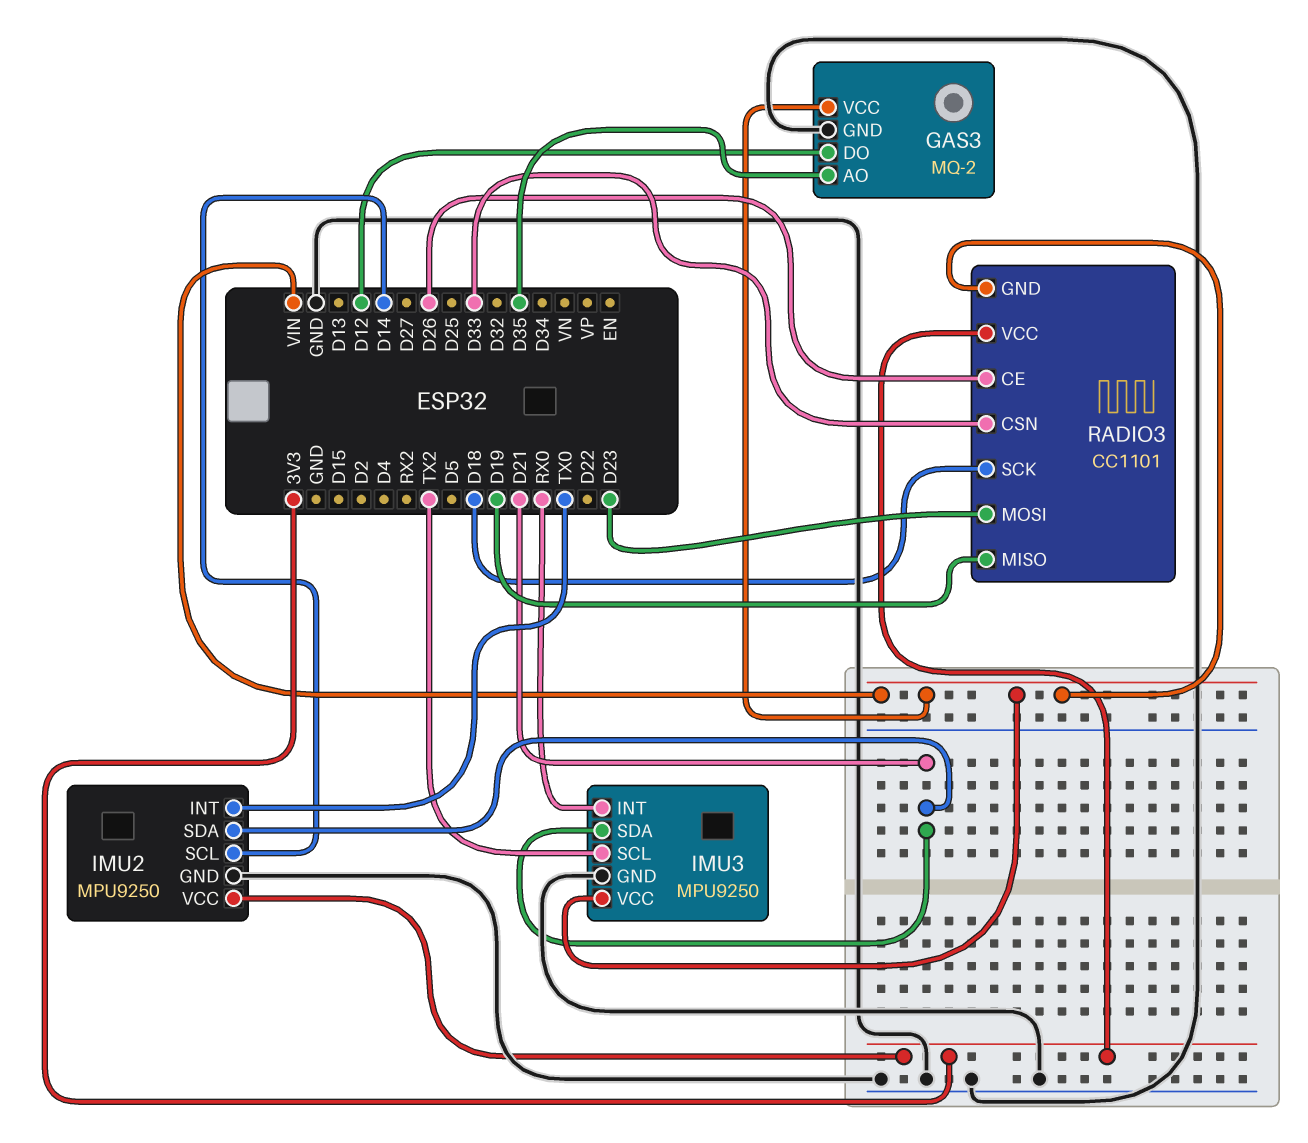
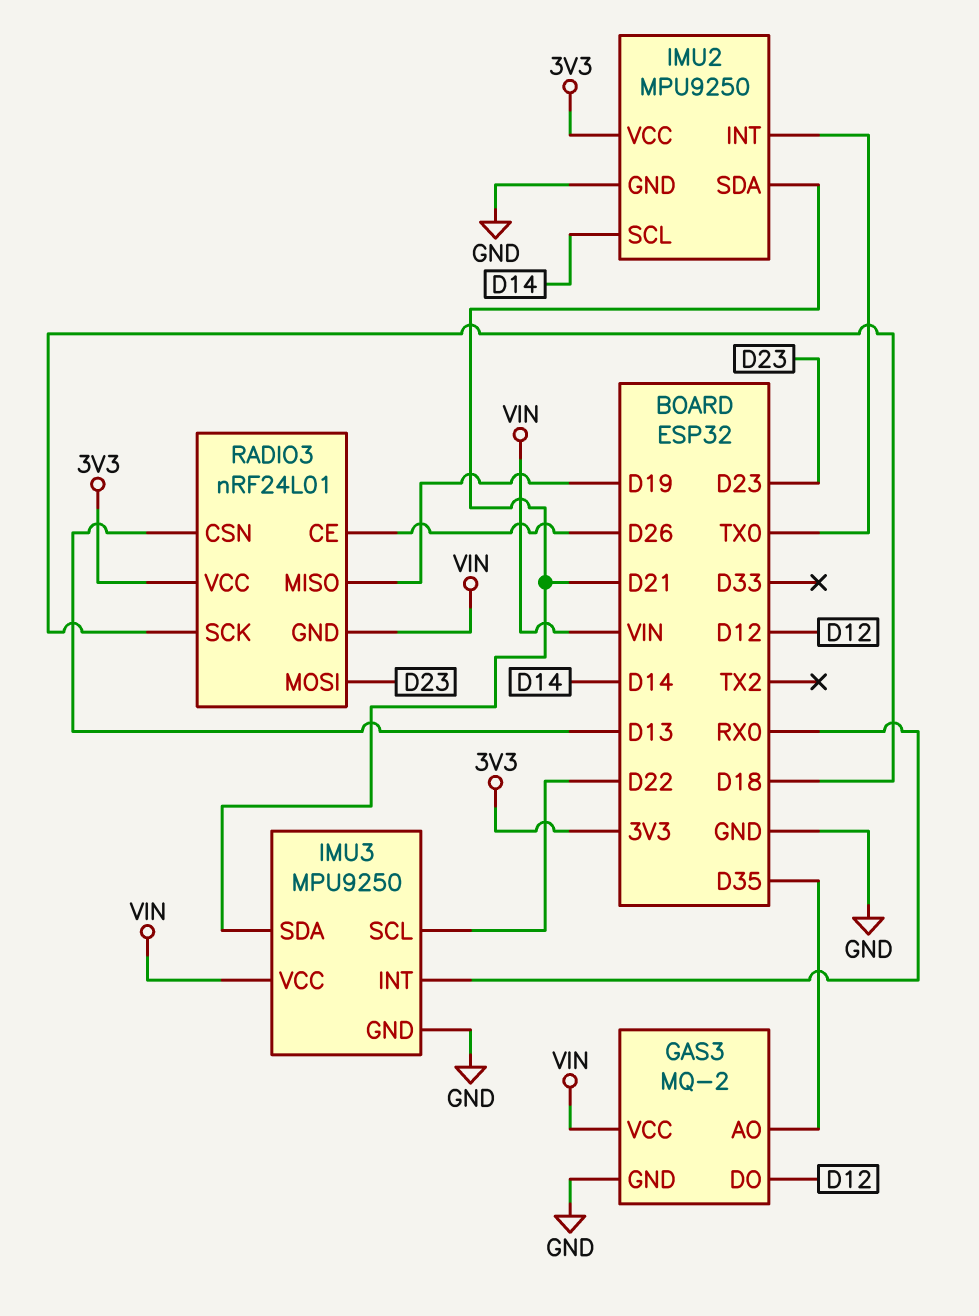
IMU3 pin SCL: TX2 -> D22
RADIO3: CC1101 -> nRF24L01
RADIO3 pin CSN: D33 -> D13

